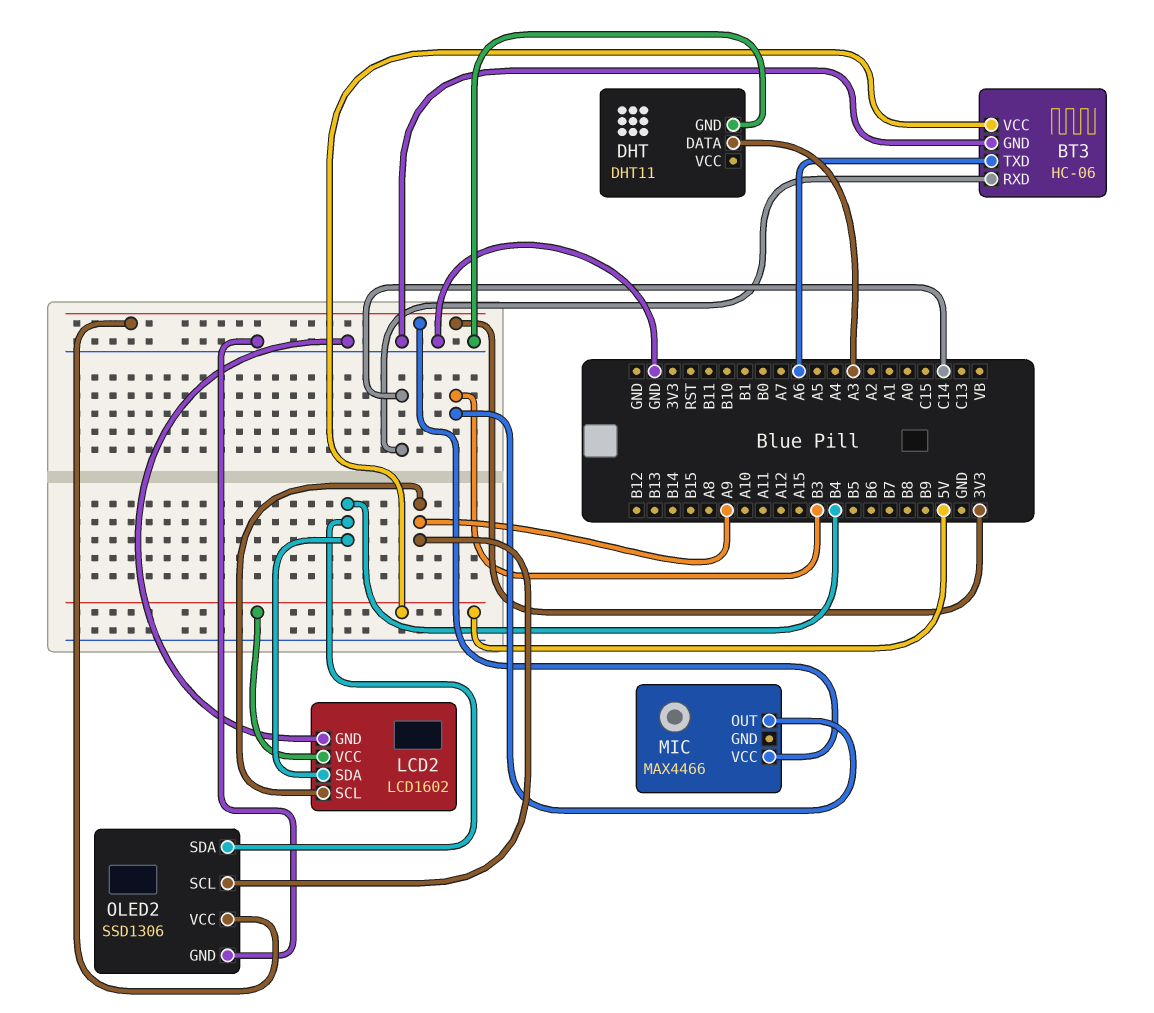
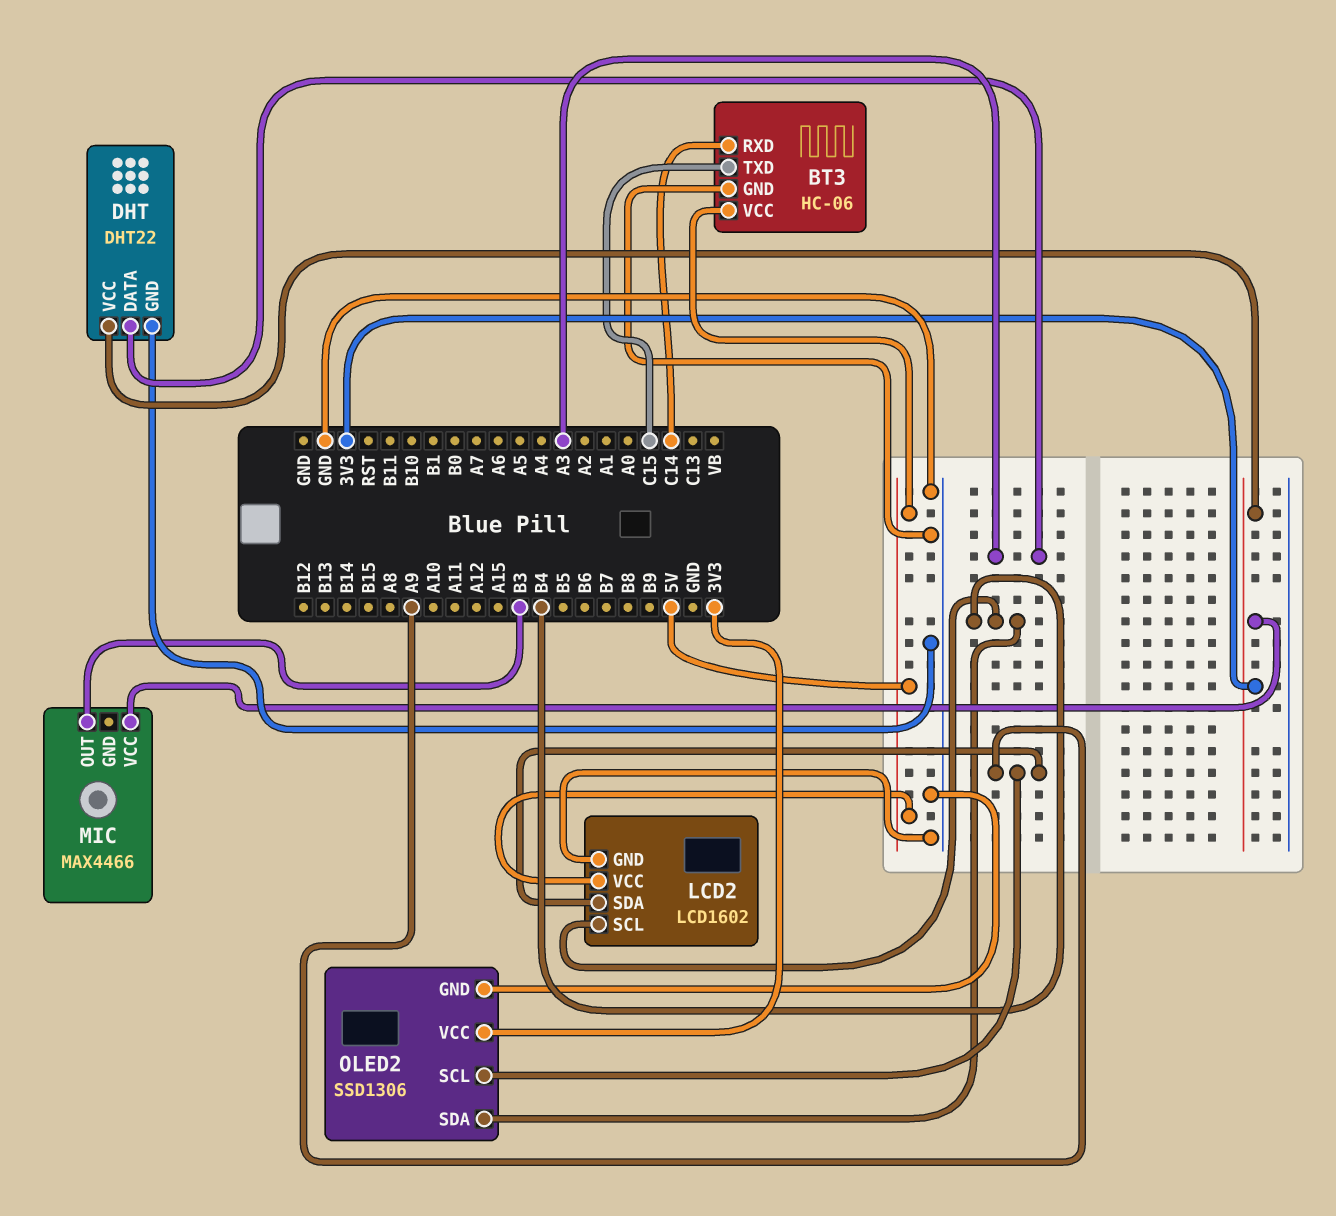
BT3 pin TXD: A6 -> C15
DHT: DHT11 -> DHT22
DHT pin VCC: none -> 3V3
LCD2 pin SCL: A9 -> B4
LCD2 pin SDA: B4 -> A9

